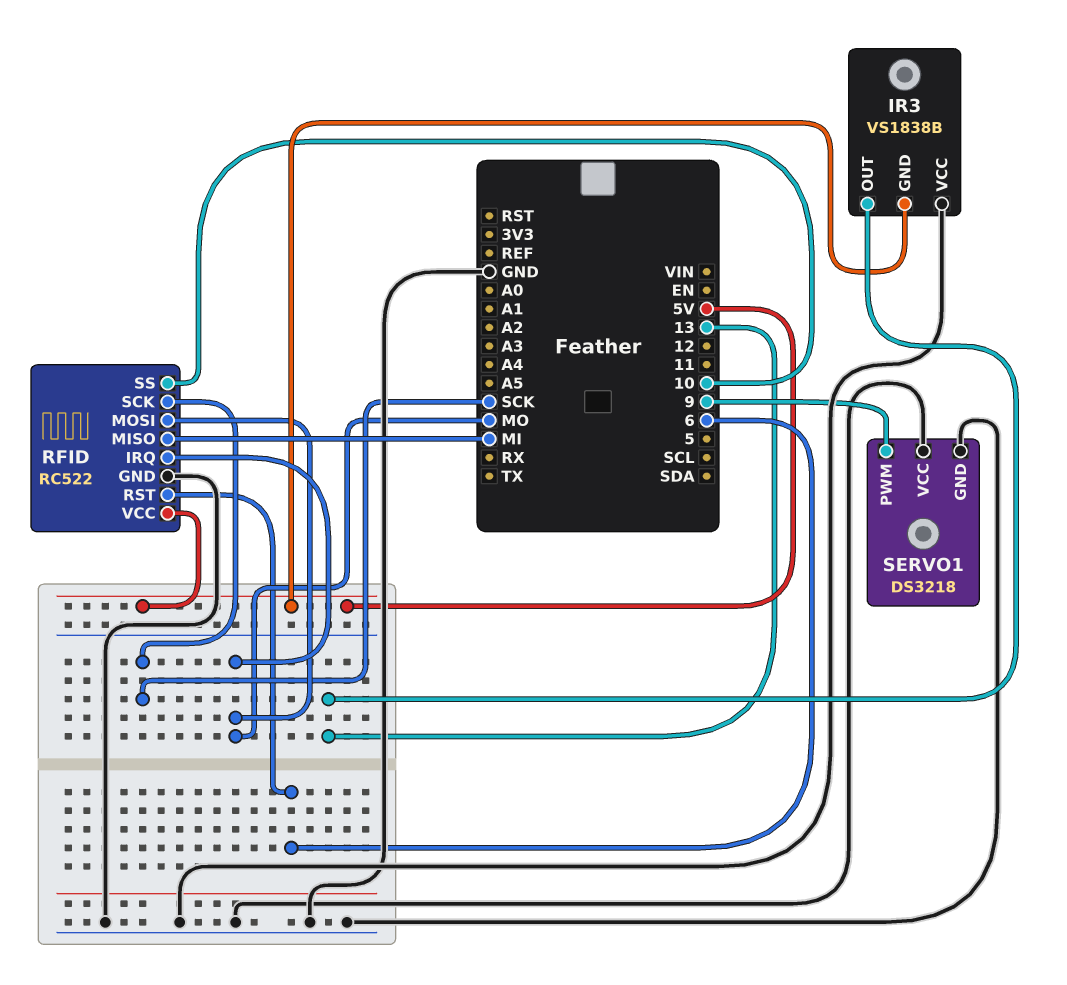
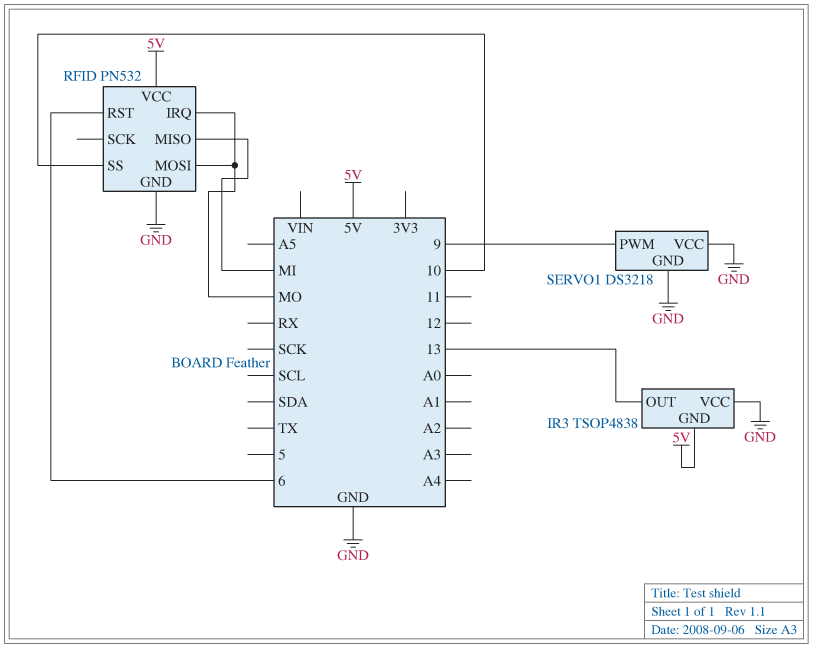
IR3: VS1838B -> TSOP4838
RFID: RC522 -> PN532
RFID pin SCK: SCK -> none

